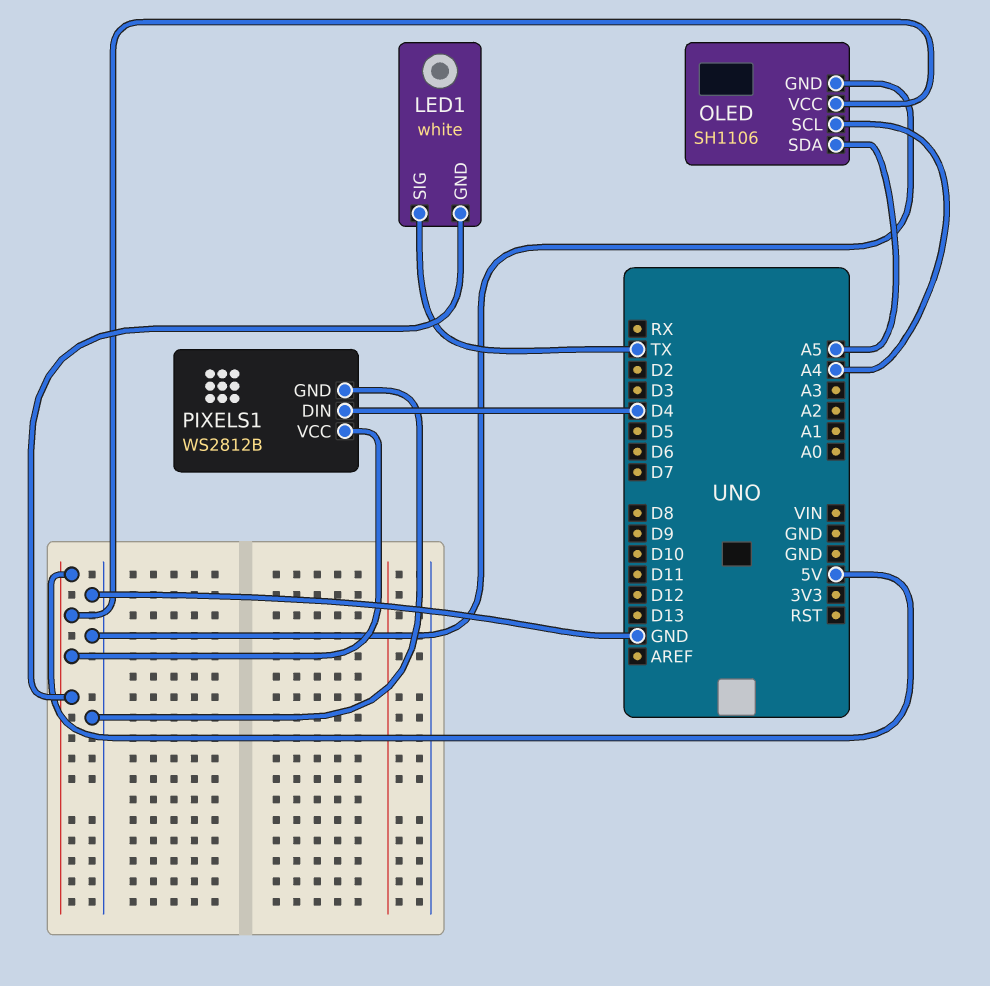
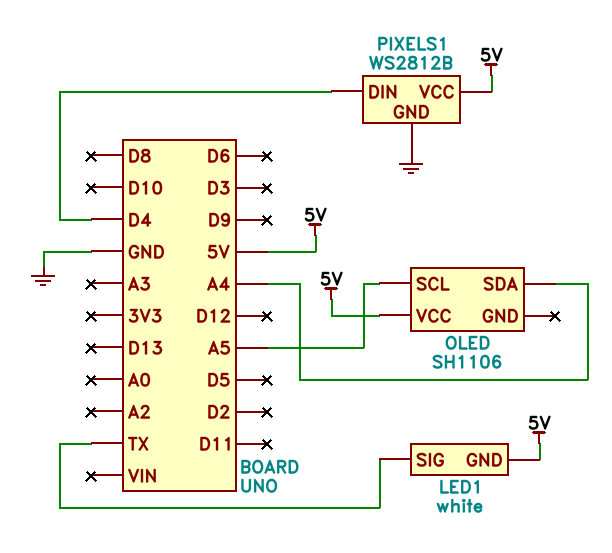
OLED pin GND: GND -> none
OLED pin SCL: A4 -> A5
OLED pin SDA: A5 -> A4

